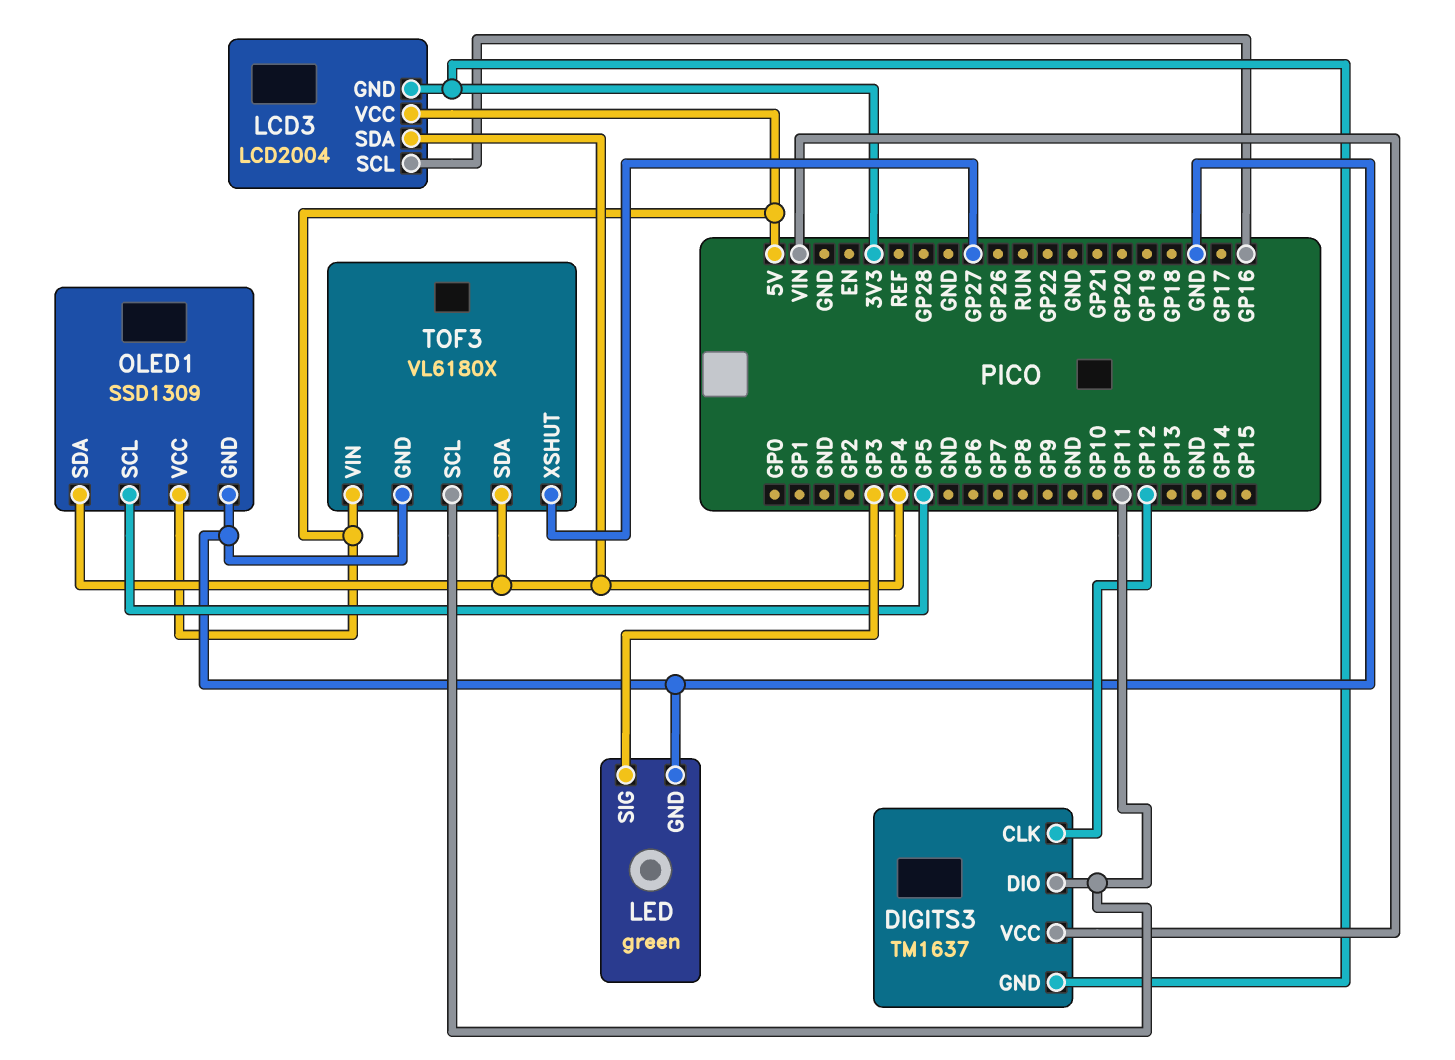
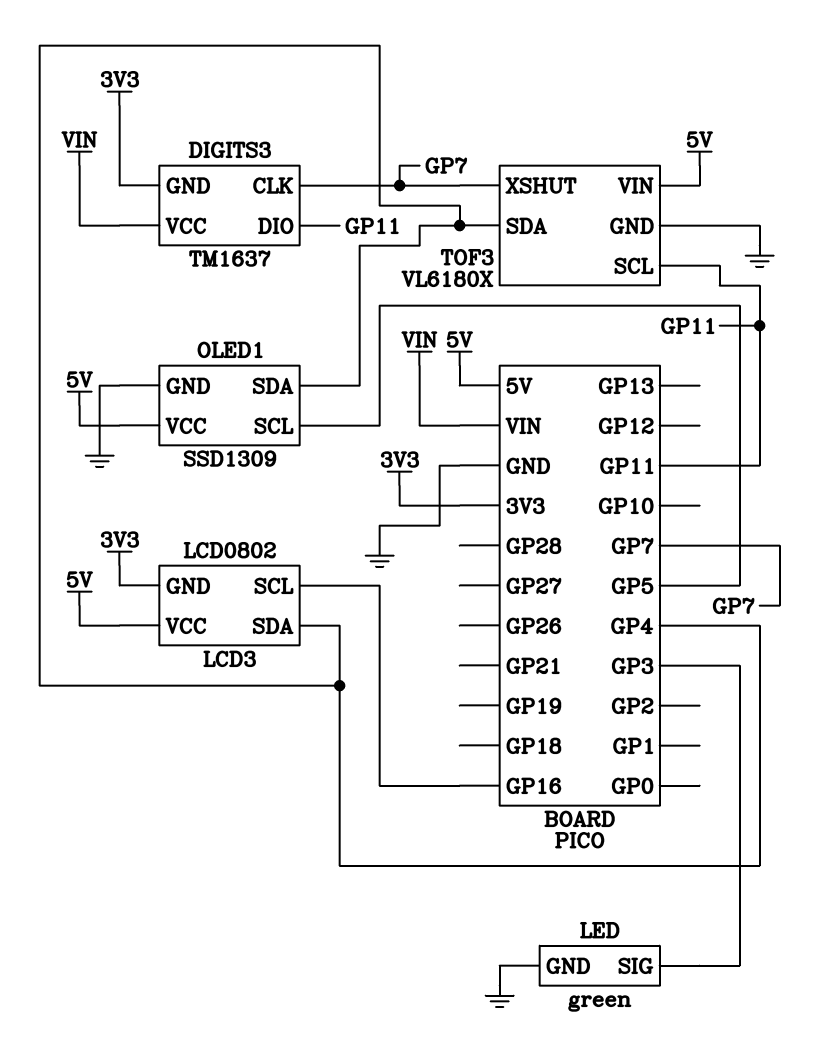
DIGITS3 pin CLK: GP12 -> GP7
LCD3: LCD2004 -> LCD0802
TOF3 pin XSHUT: GP27 -> GP7

